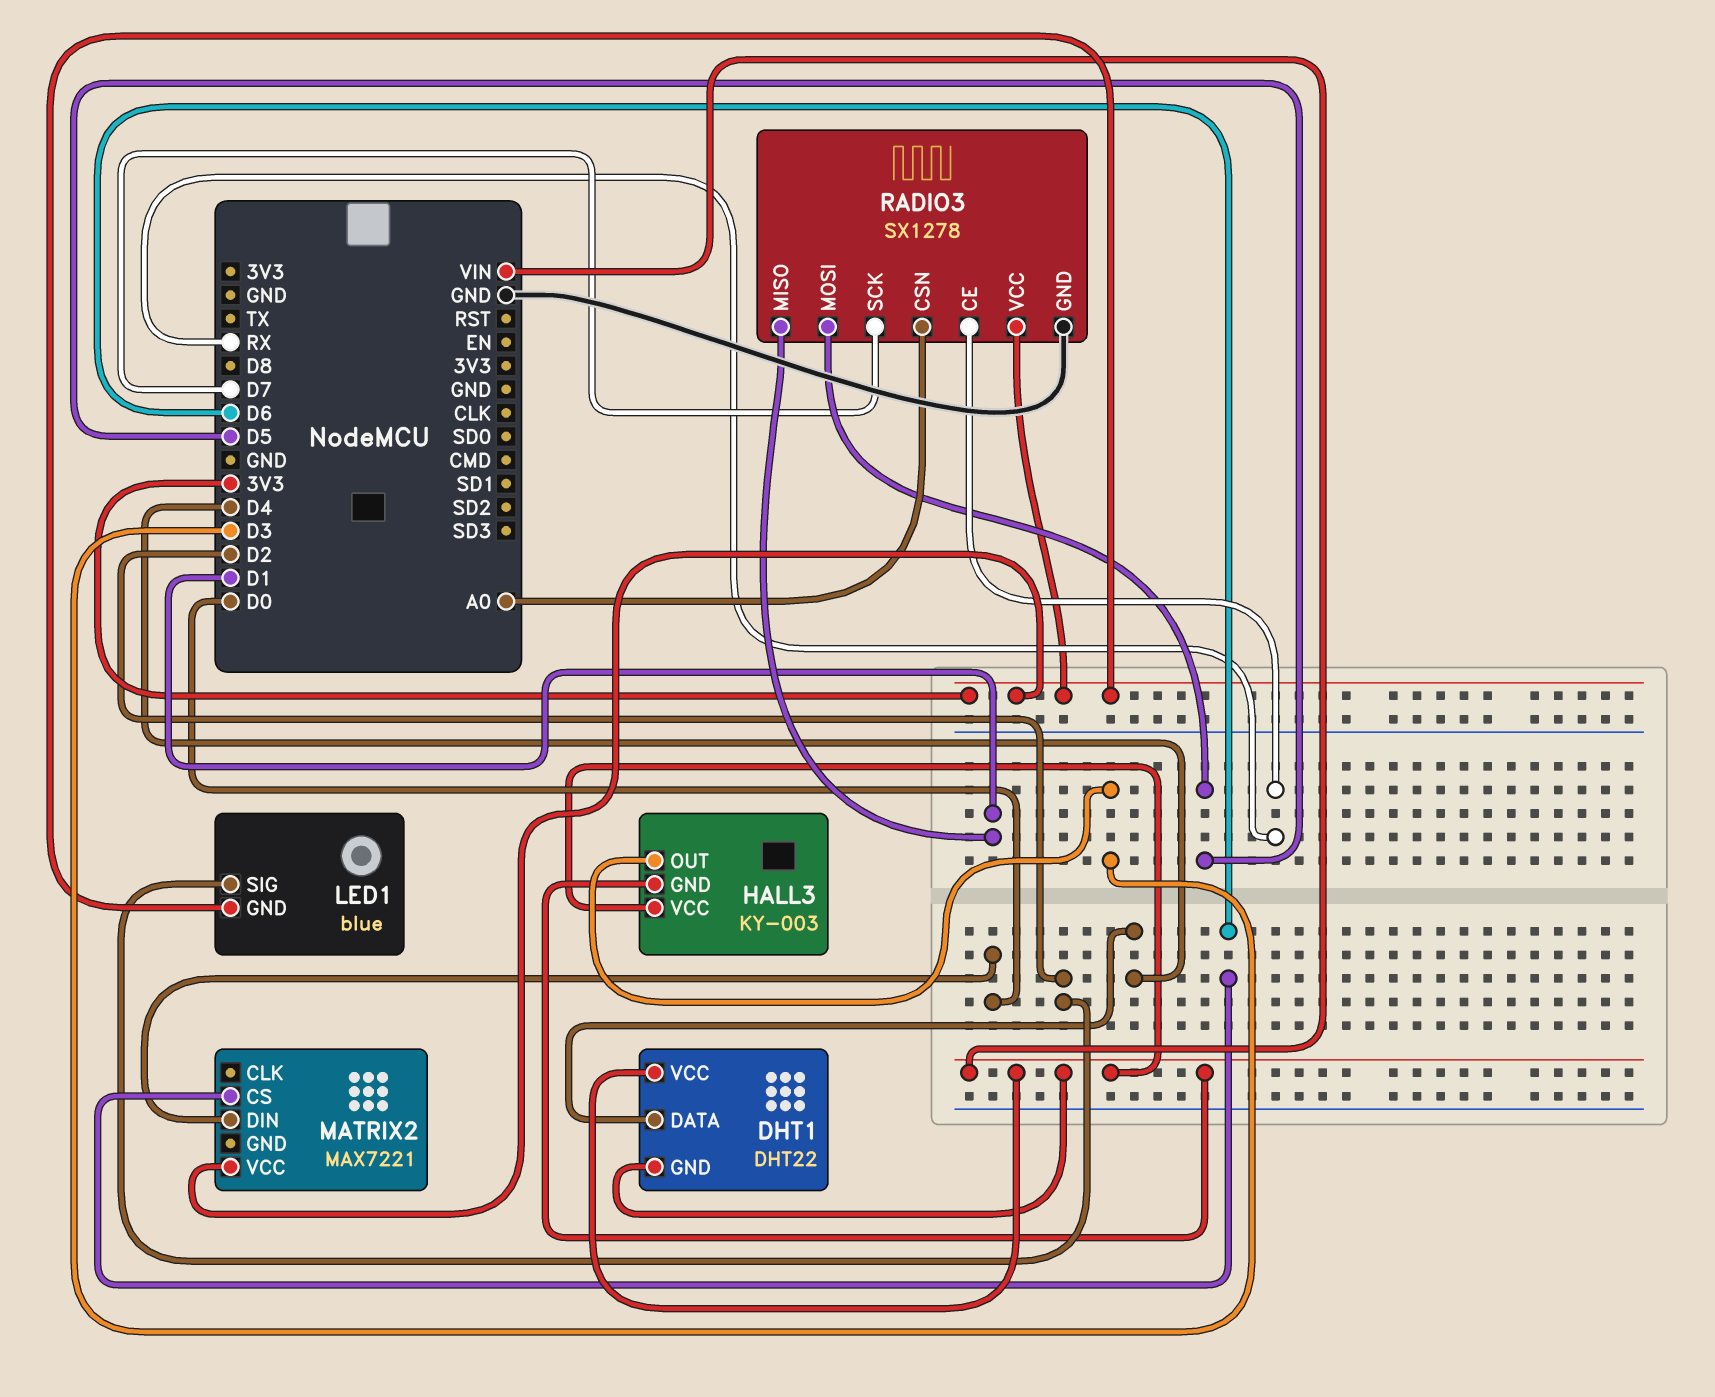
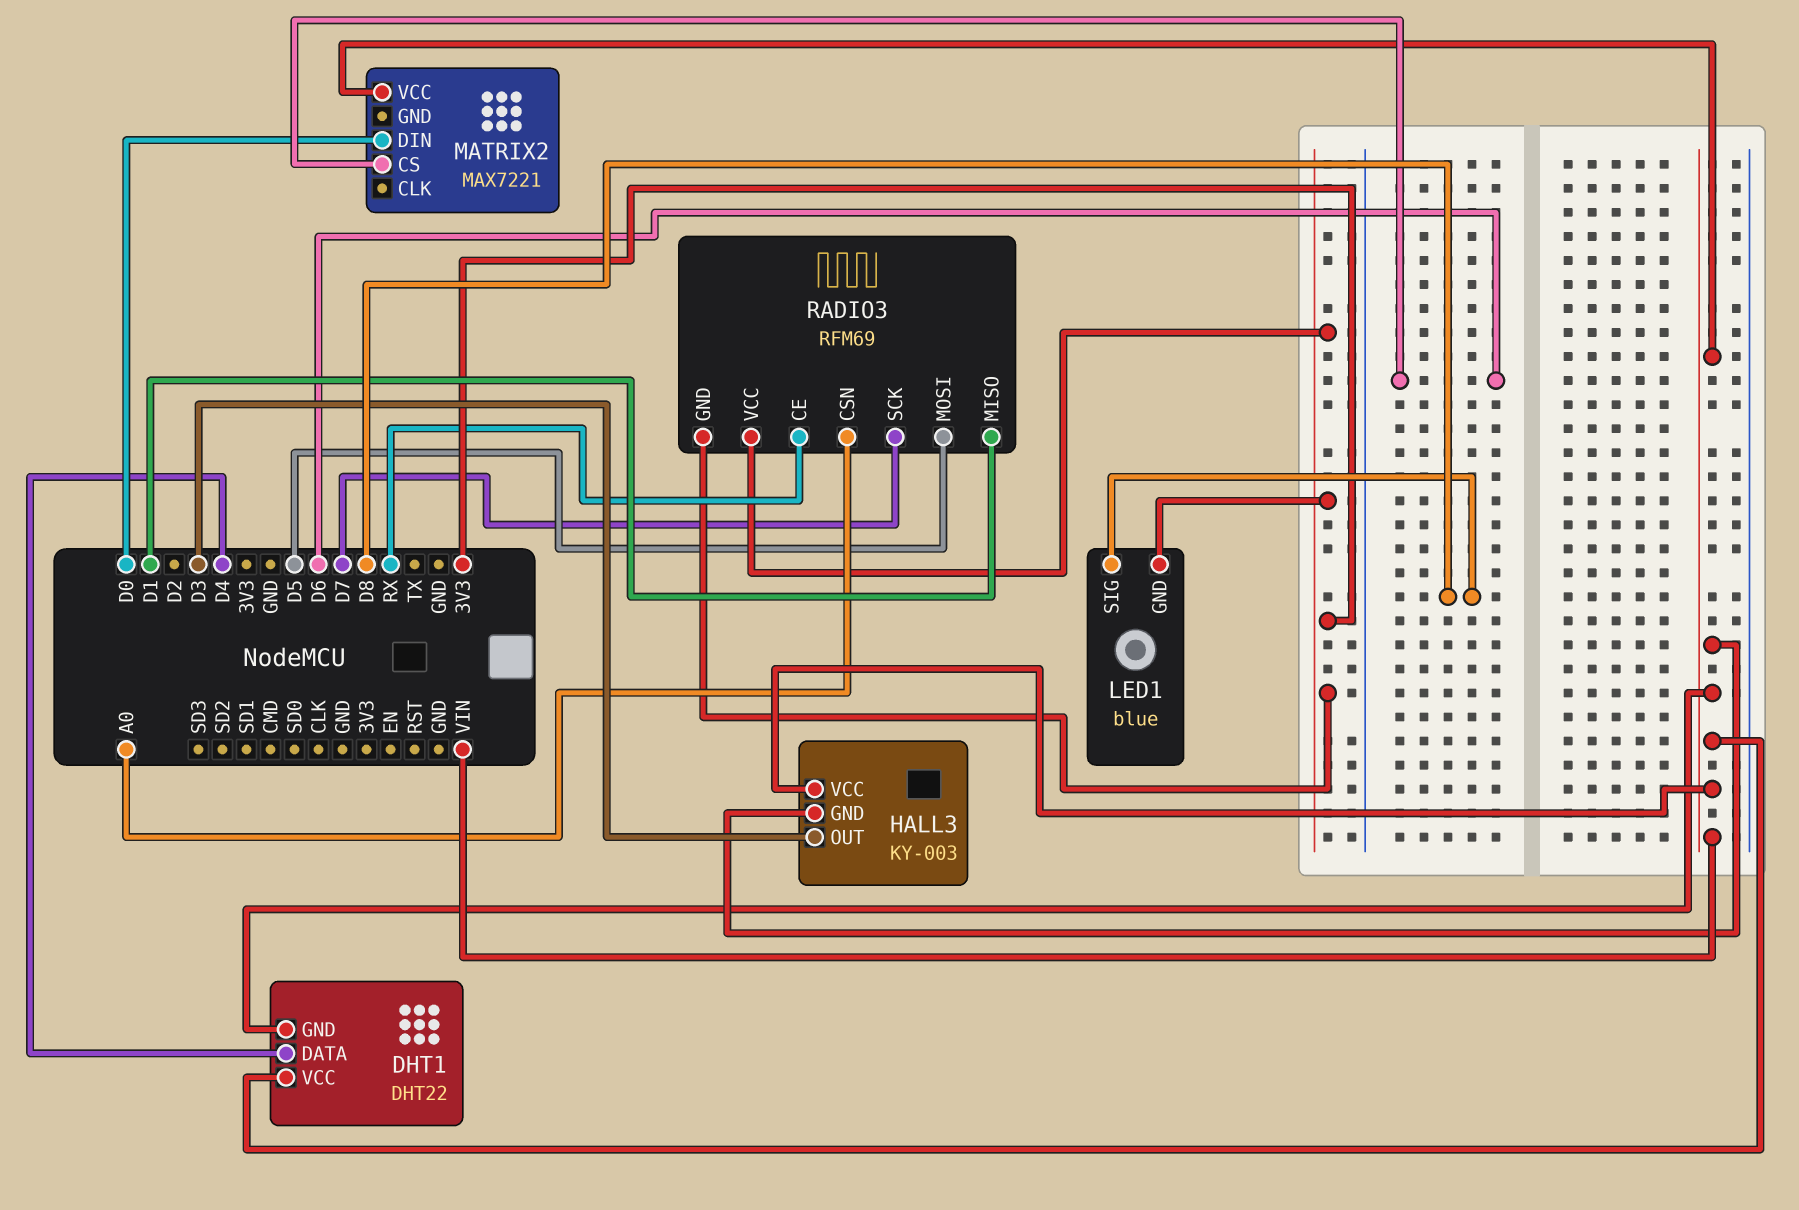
LED1 pin SIG: D2 -> D8
MATRIX2 pin VCC: 3V3 -> VIN
RADIO3: SX1278 -> RFM69
RADIO3 pin GND: GND -> 3V3

